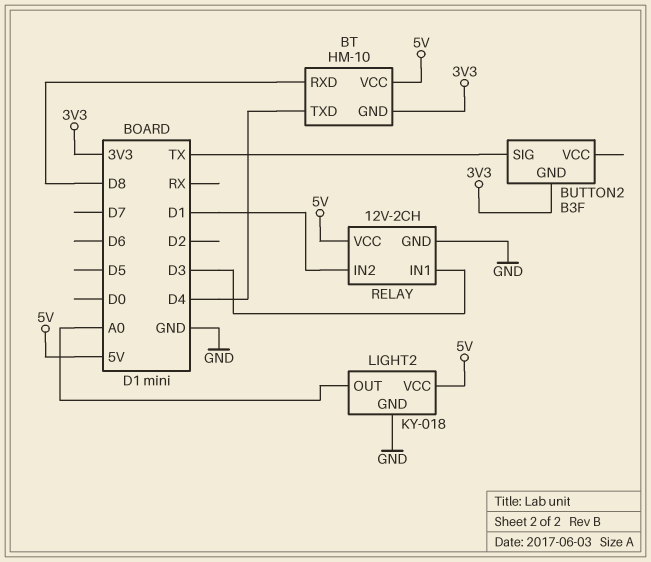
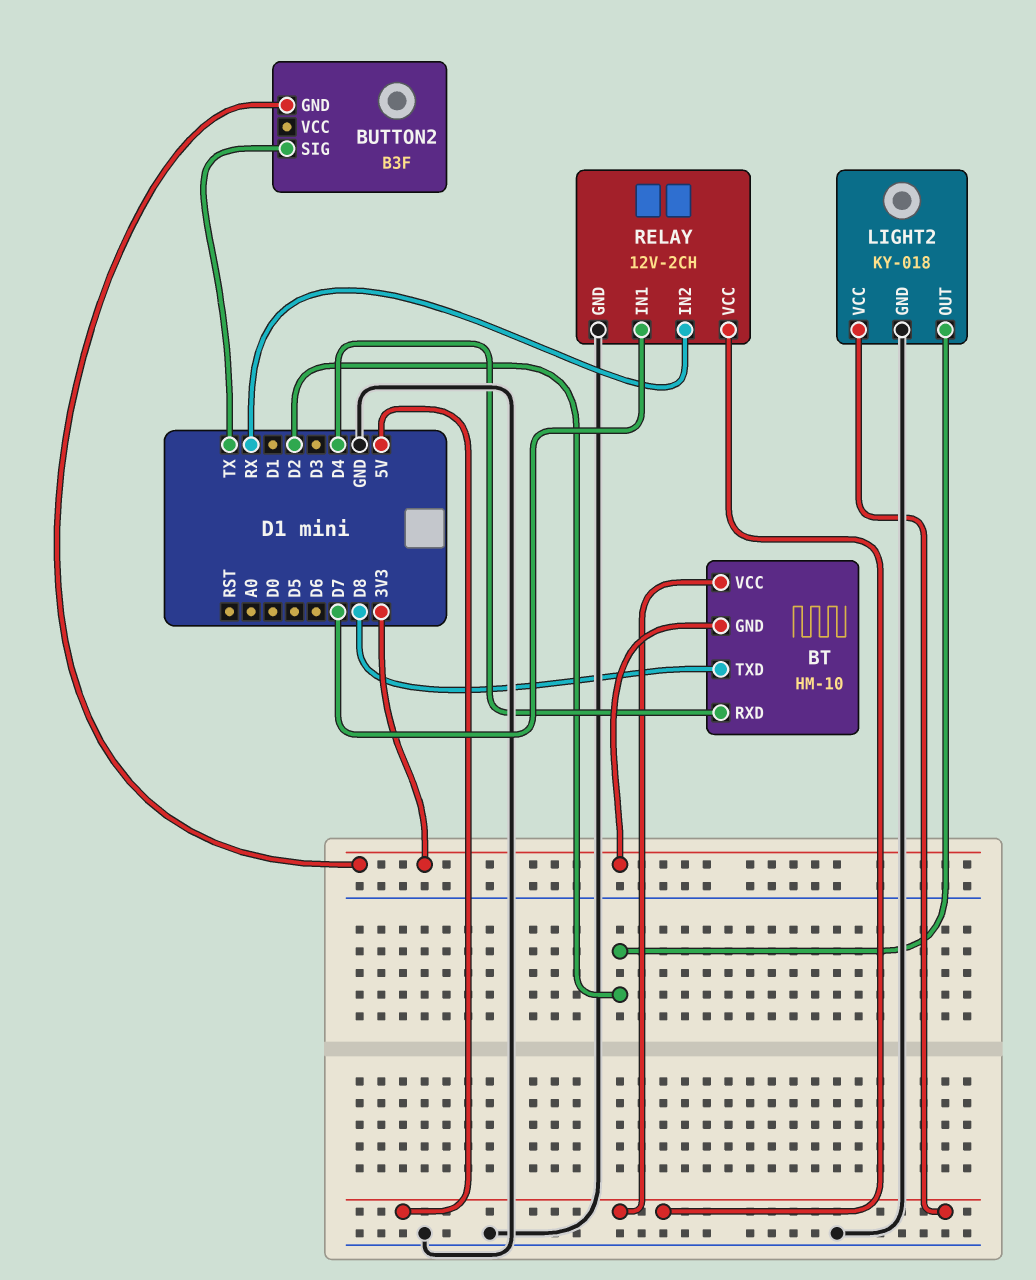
BT pin RXD: D8 -> D4
BT pin TXD: D4 -> D8
LIGHT2 pin OUT: A0 -> D2
RELAY pin IN1: D3 -> D7
RELAY pin IN2: D1 -> RX

